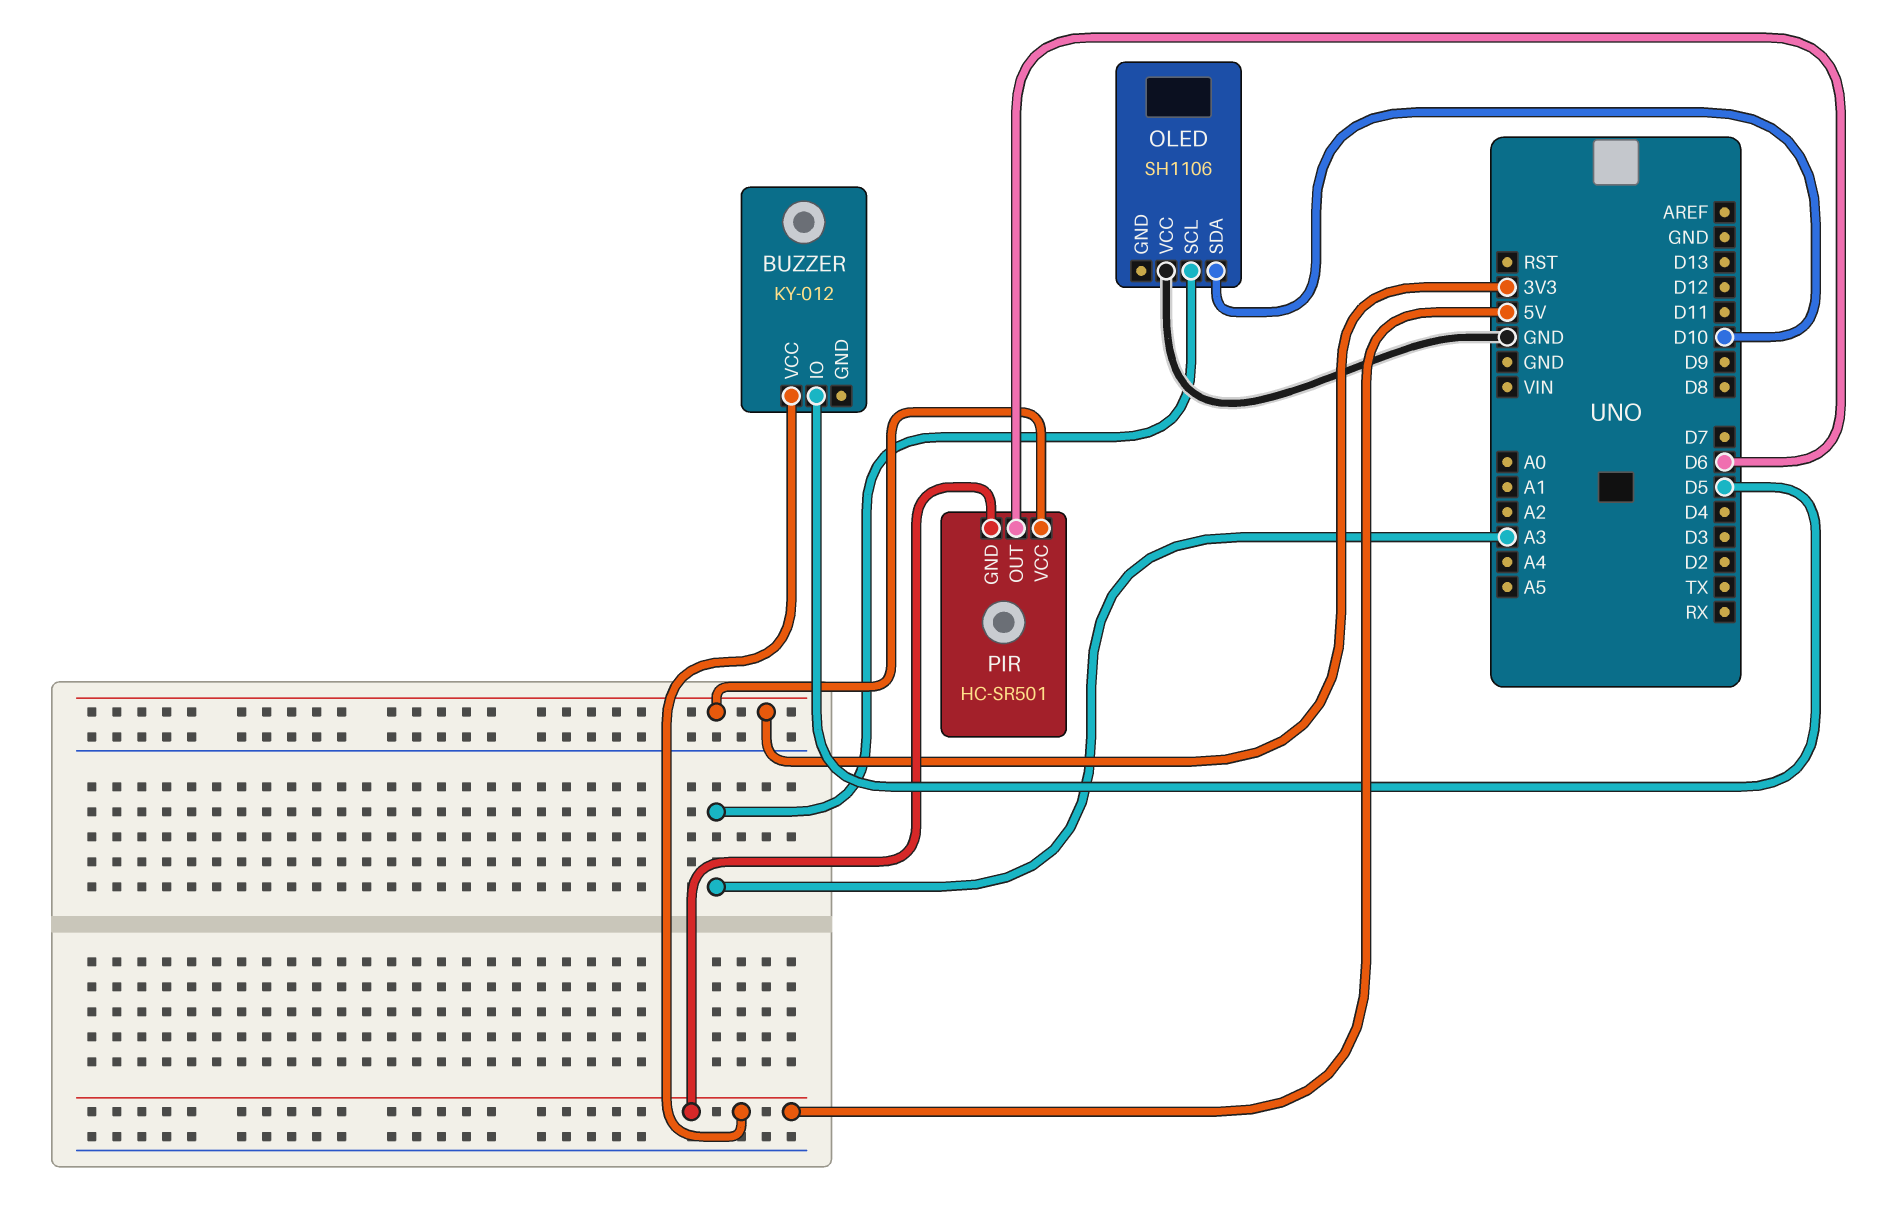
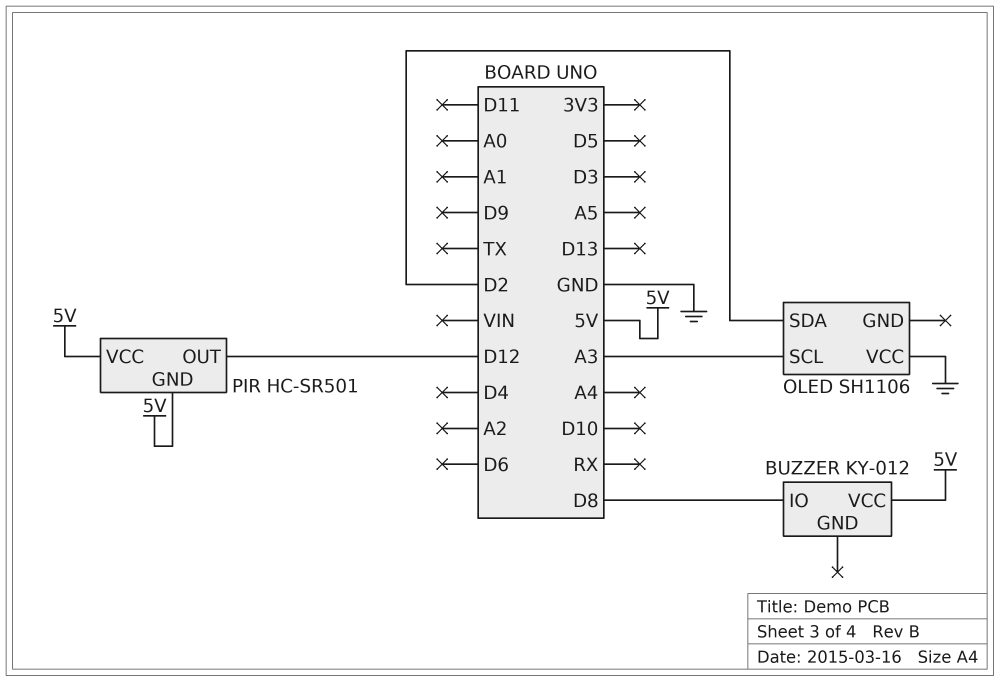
BUZZER pin IO: D5 -> D8
OLED pin SDA: D10 -> D2
PIR pin OUT: D6 -> D12
PIR pin VCC: 3V3 -> 5V

